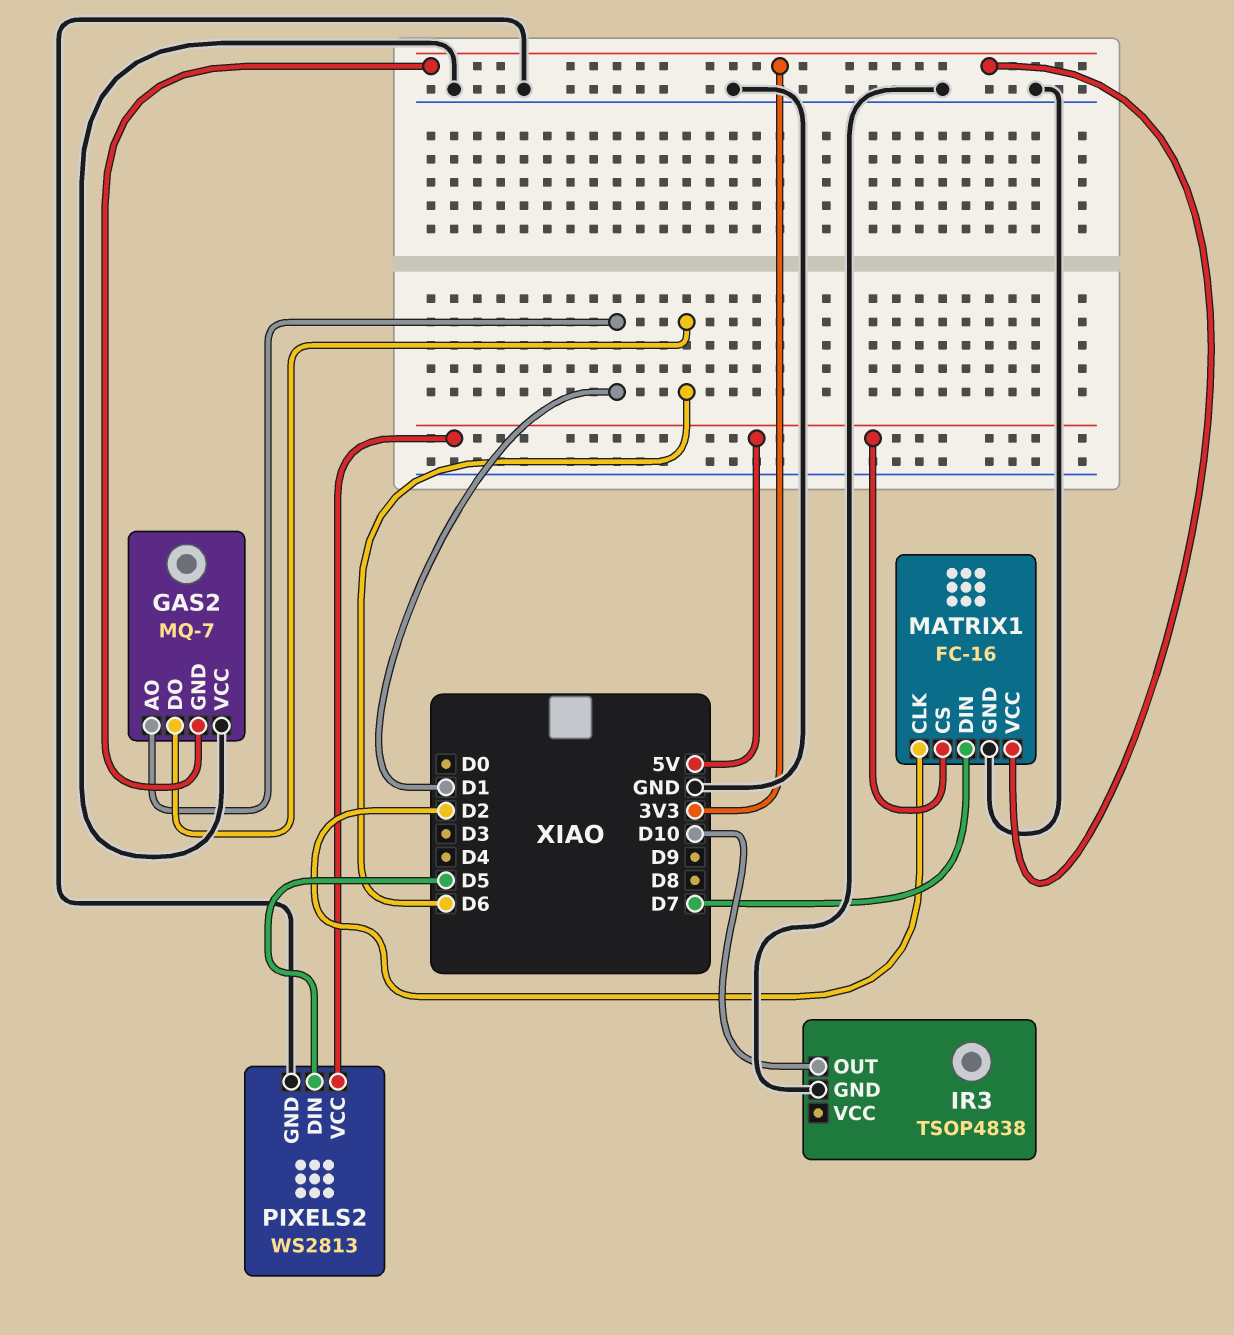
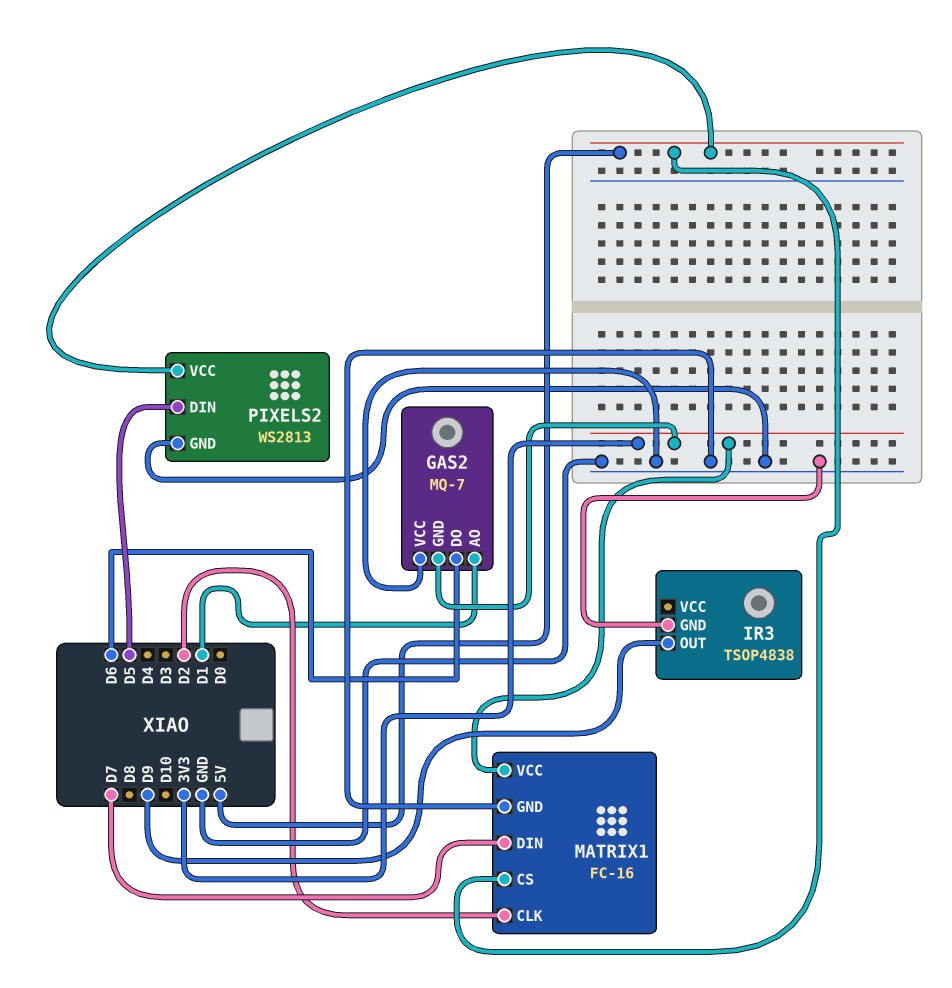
IR3 pin OUT: D10 -> D9

